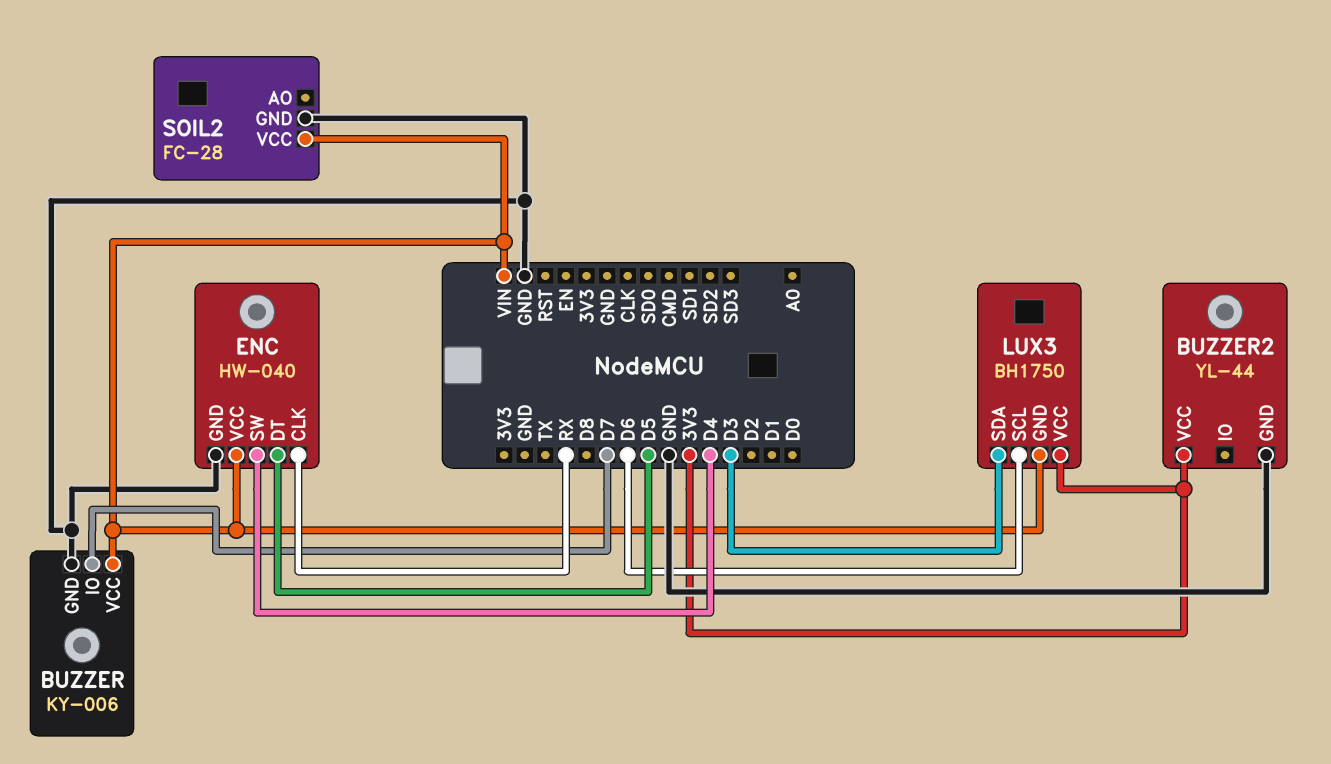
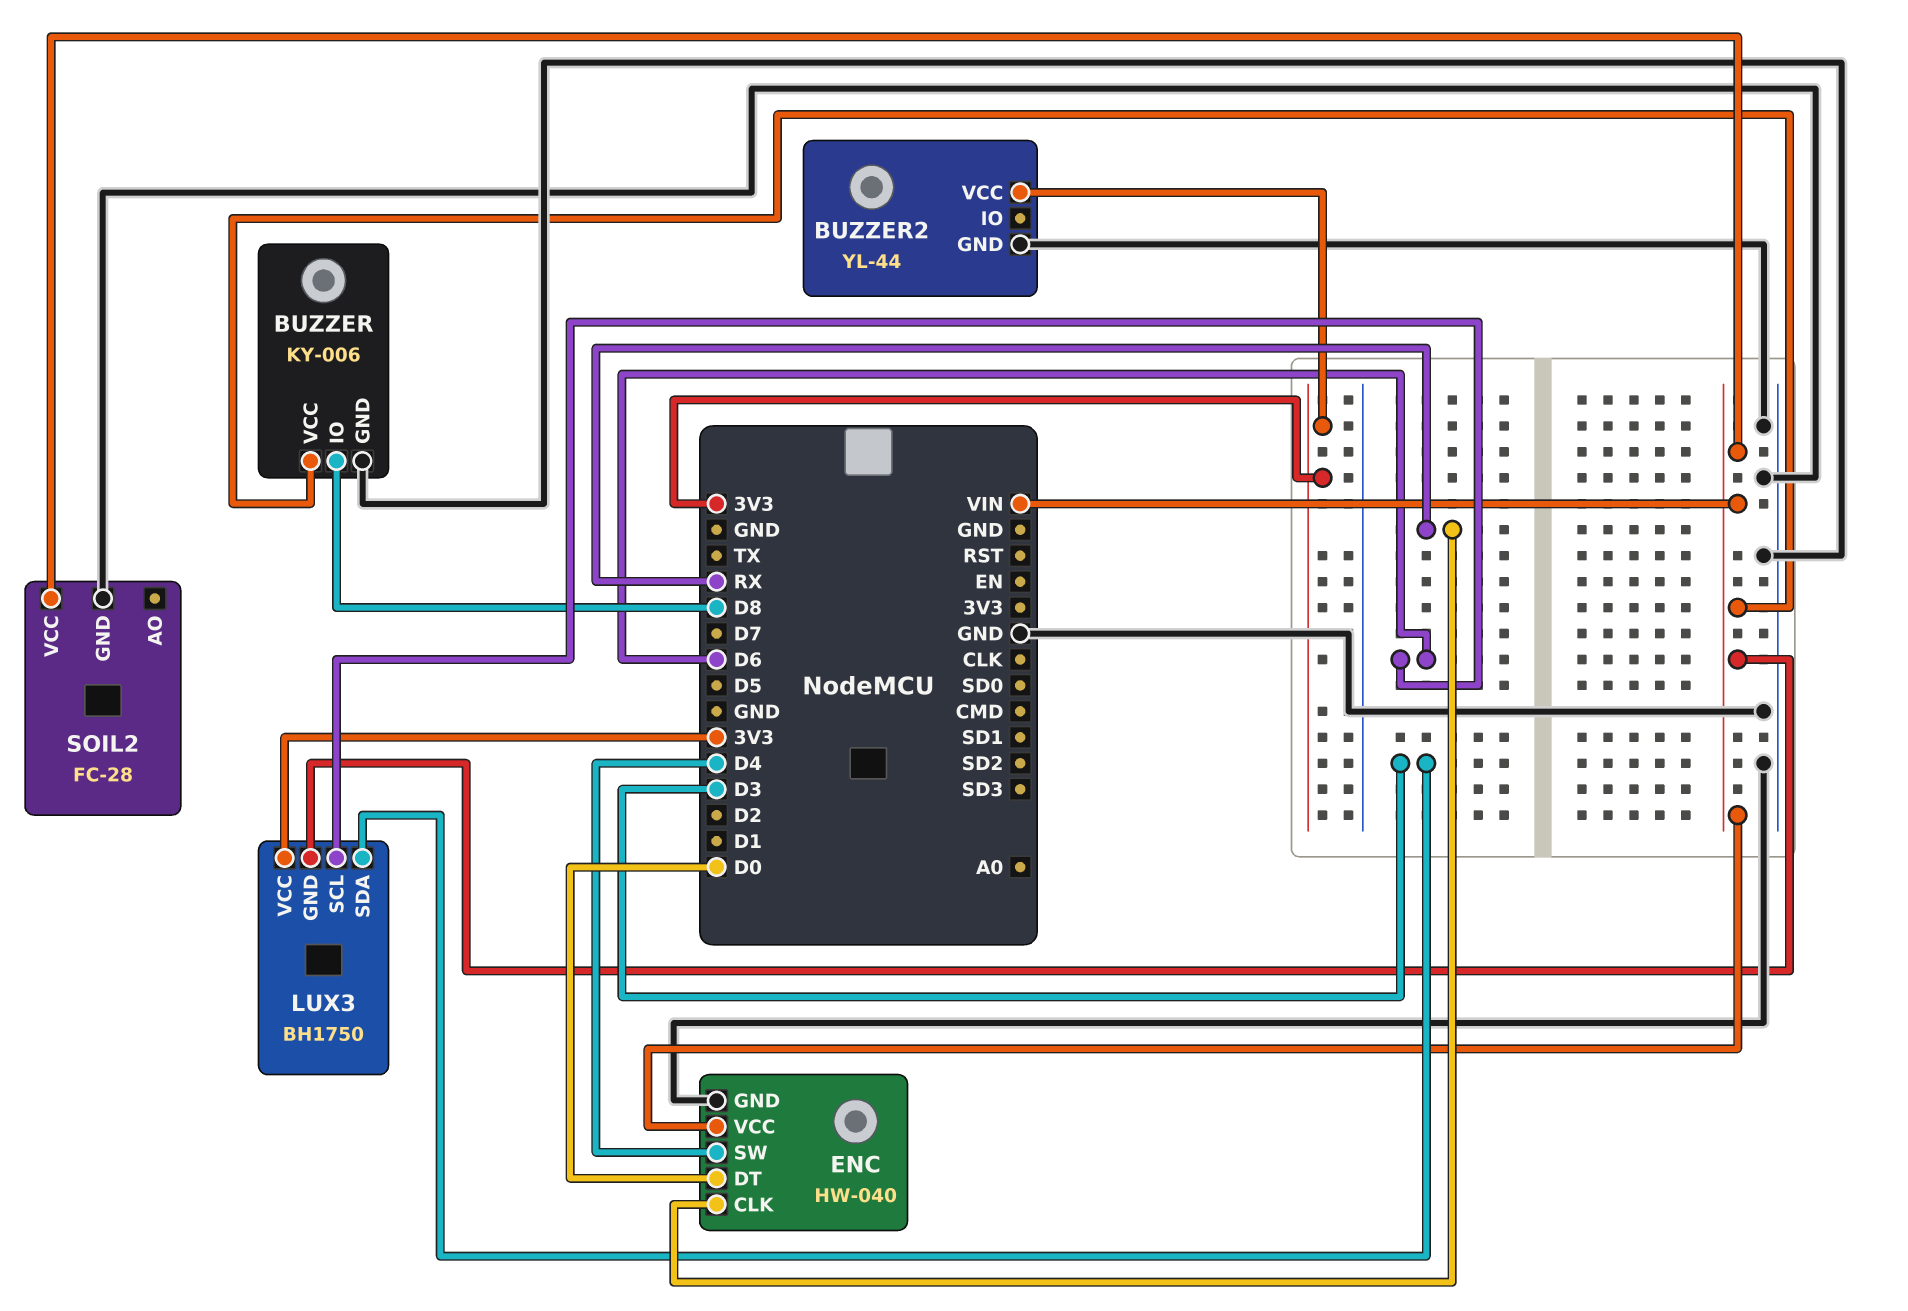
BUZZER pin IO: D7 -> D8
ENC pin DT: D5 -> D0

